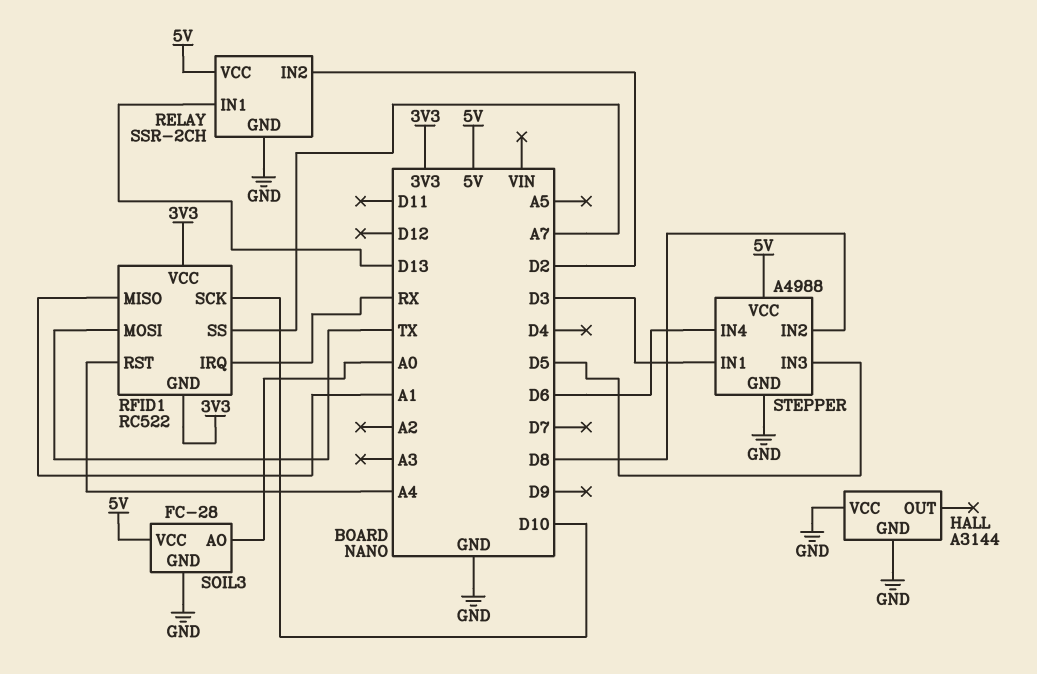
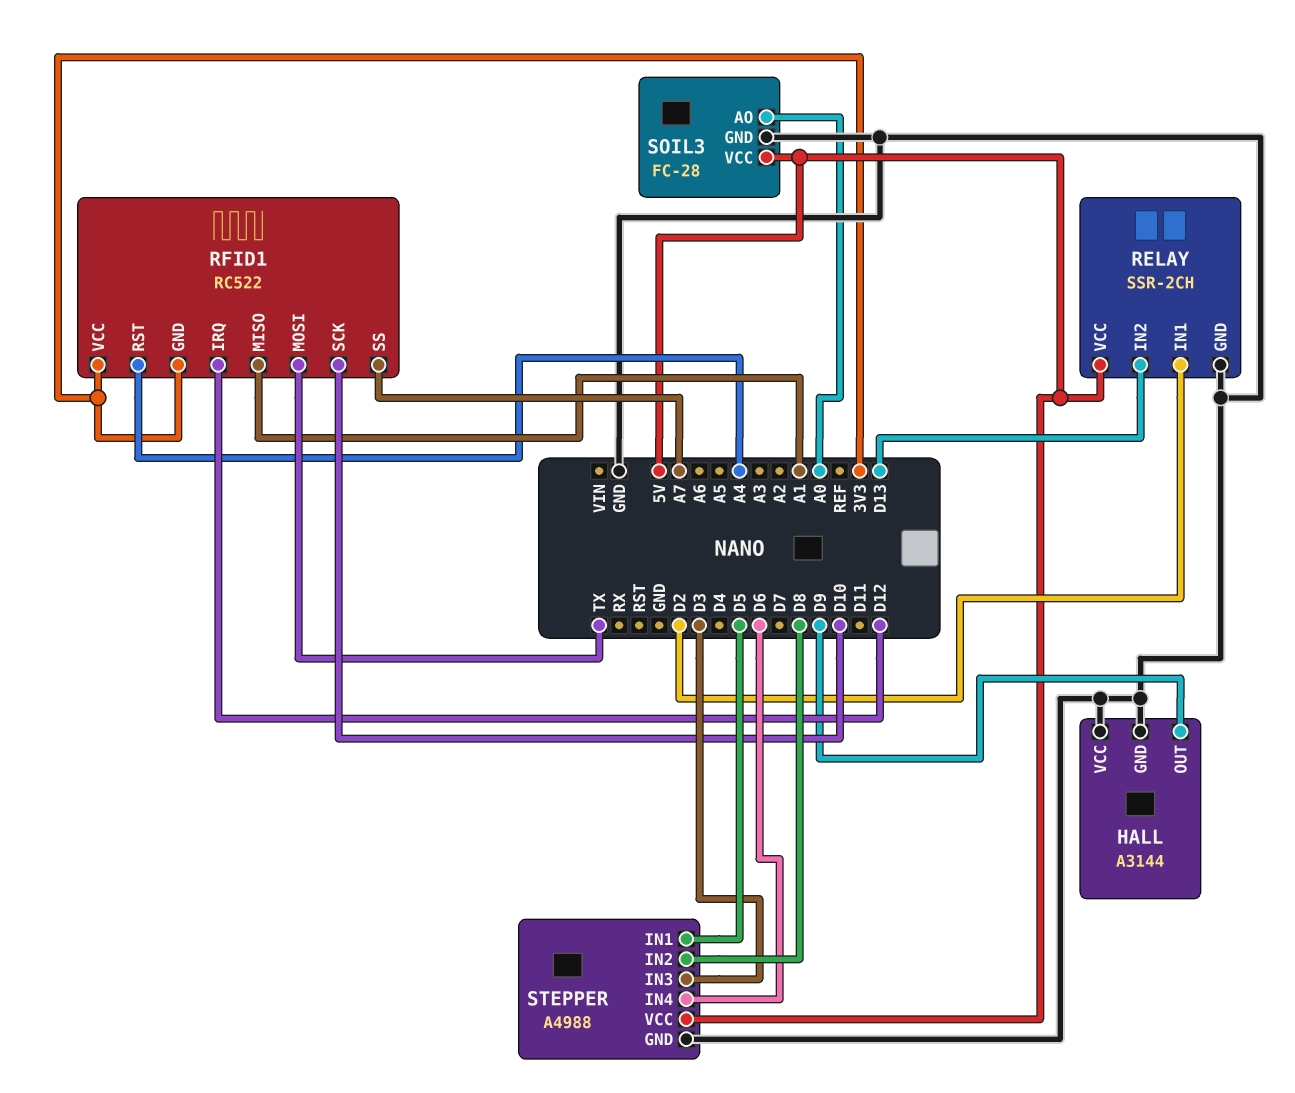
HALL pin OUT: none -> D9
RELAY pin IN1: D13 -> D2
RELAY pin IN2: D2 -> D13
RFID1 pin IRQ: RX -> D12
STEPPER pin IN1: D3 -> D5
STEPPER pin IN3: D5 -> D3

